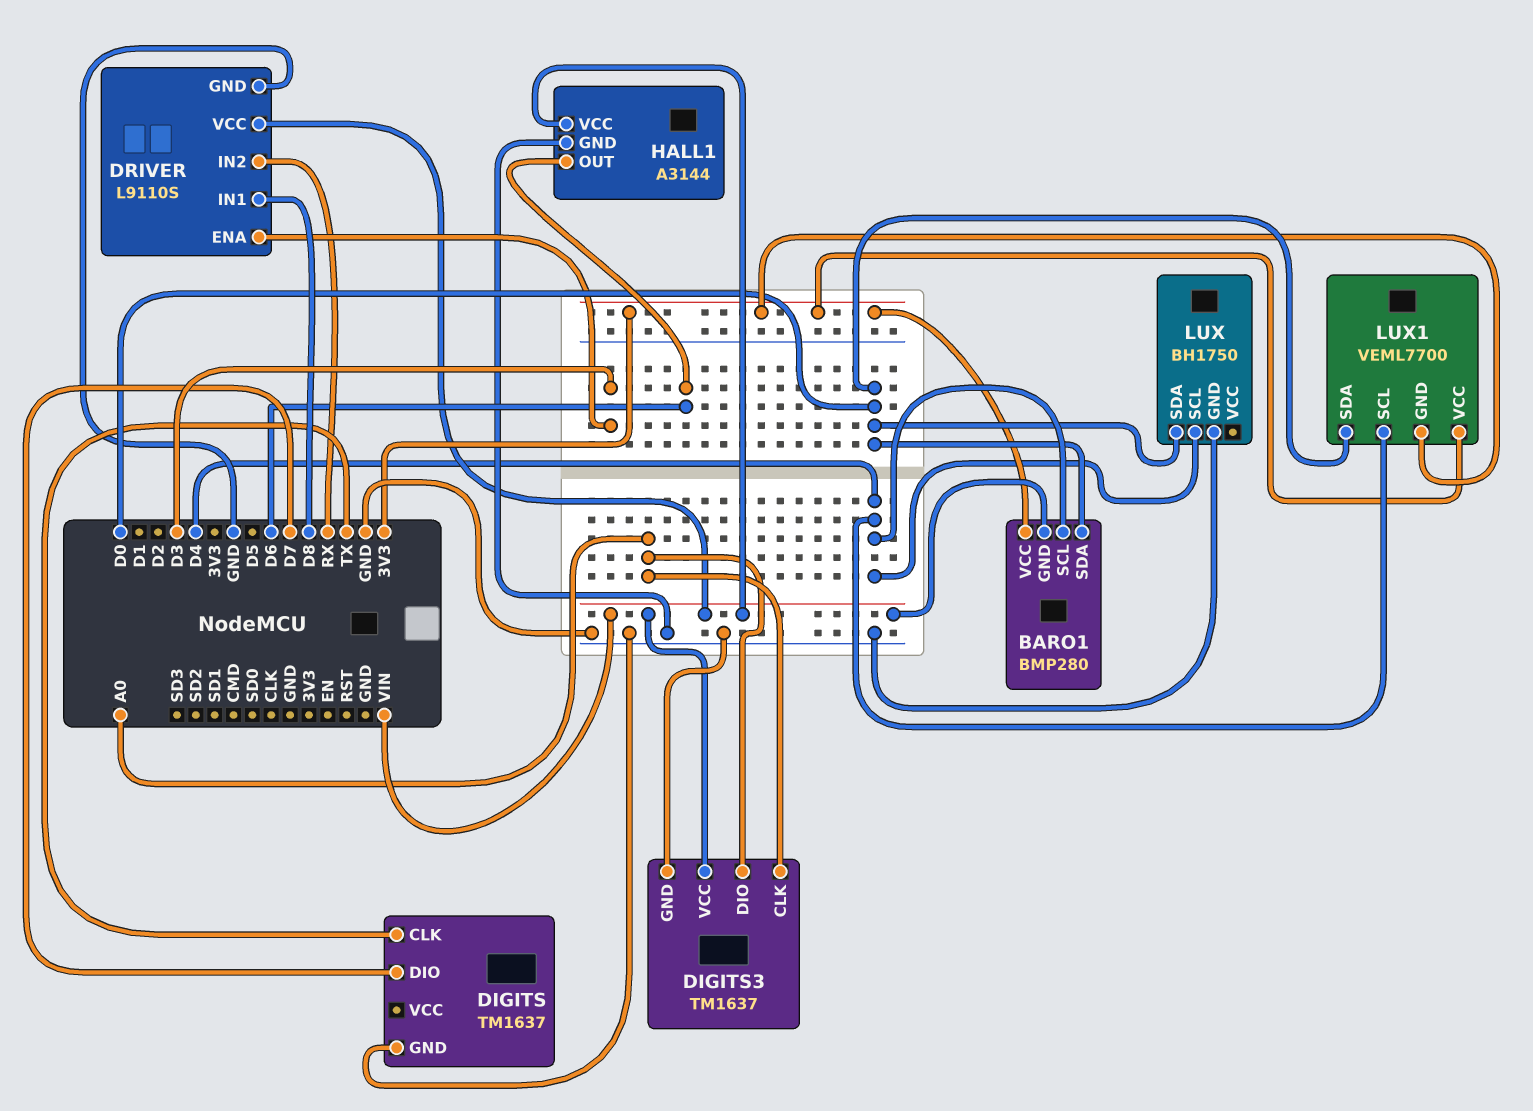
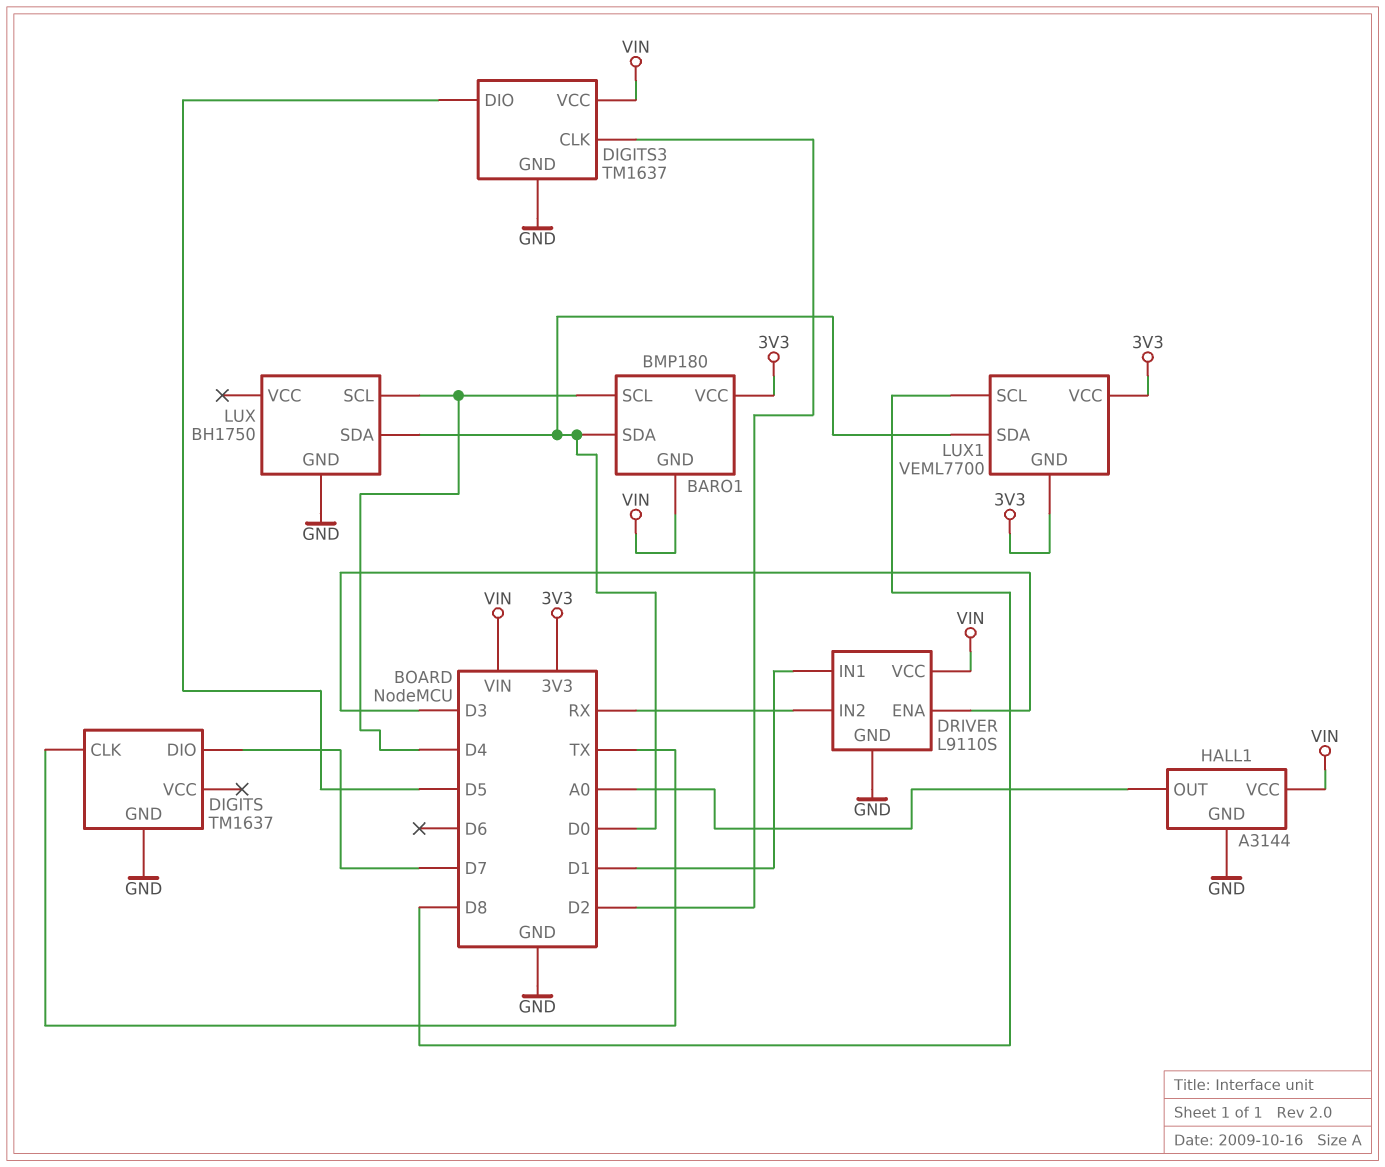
BARO1: BMP280 -> BMP180
DIGITS3 pin CLK: A0 -> D2
DIGITS3 pin DIO: A0 -> D5
DRIVER pin IN1: D8 -> D1
HALL1 pin OUT: D6 -> A0
LUX1 pin SCL: D4 -> D8

